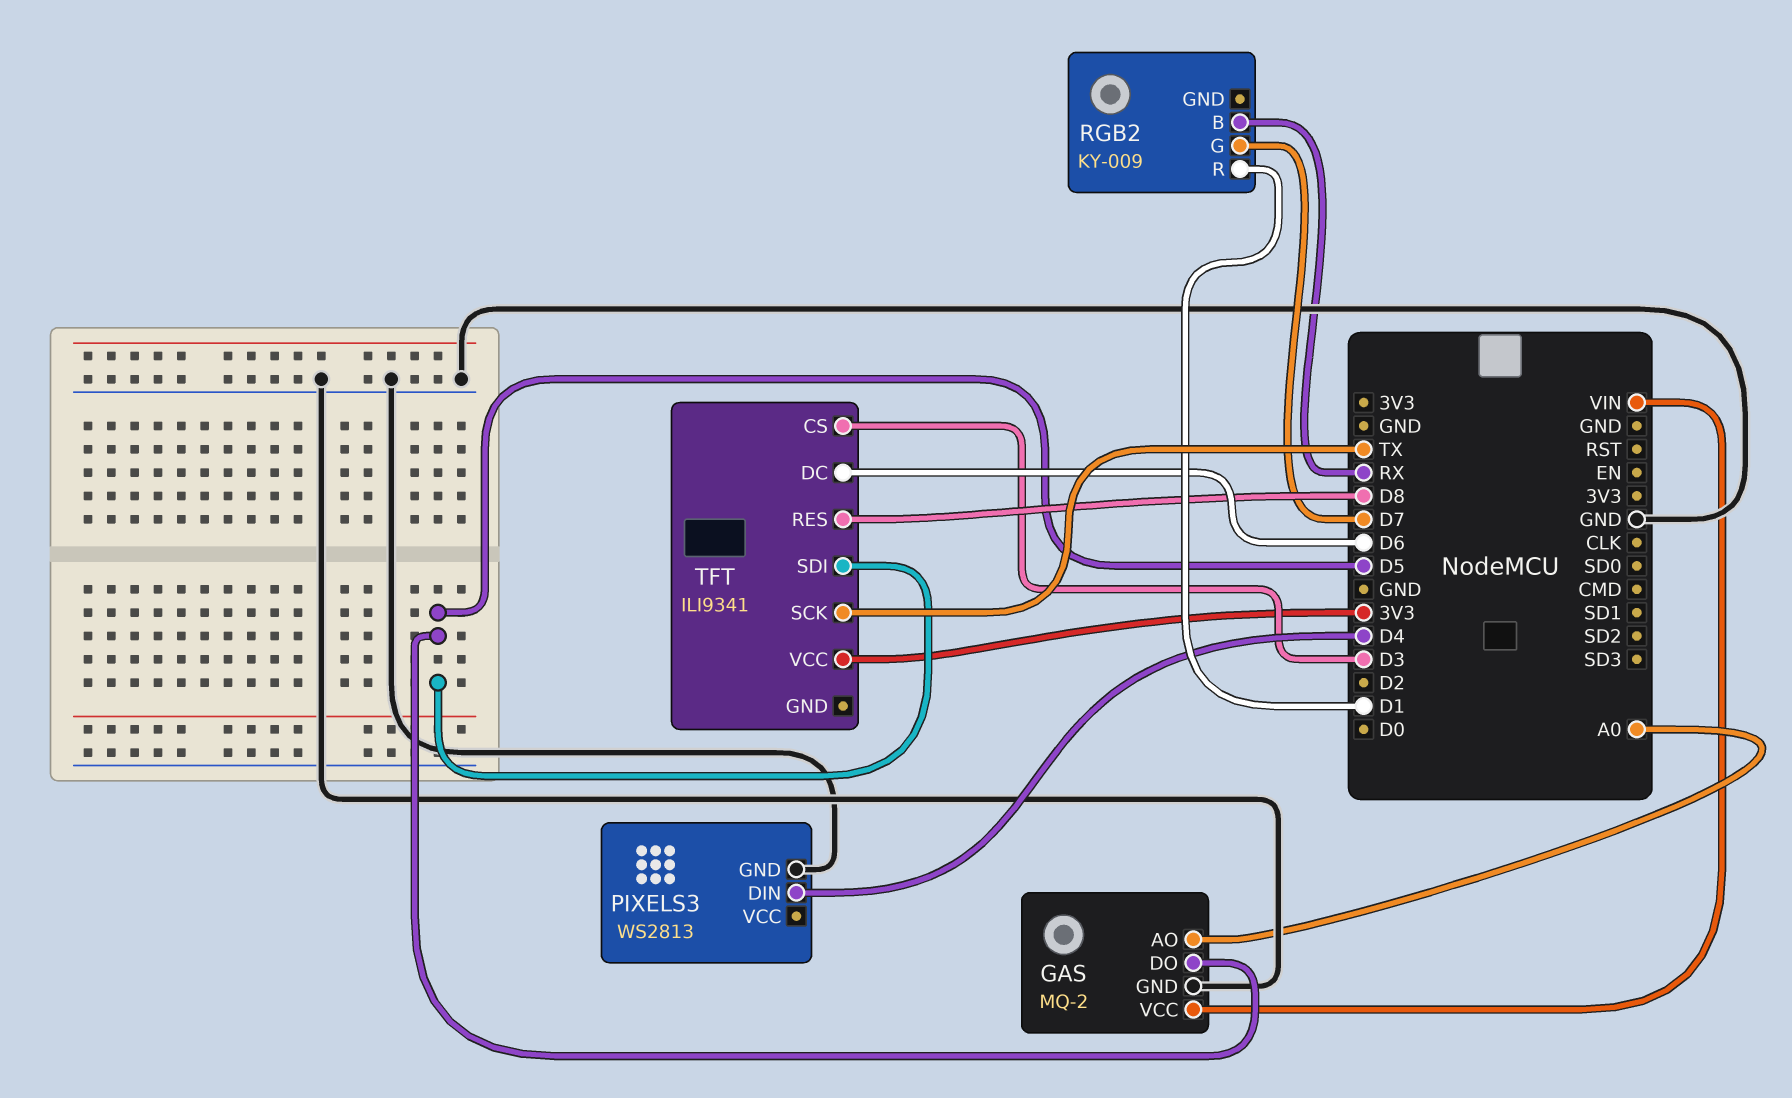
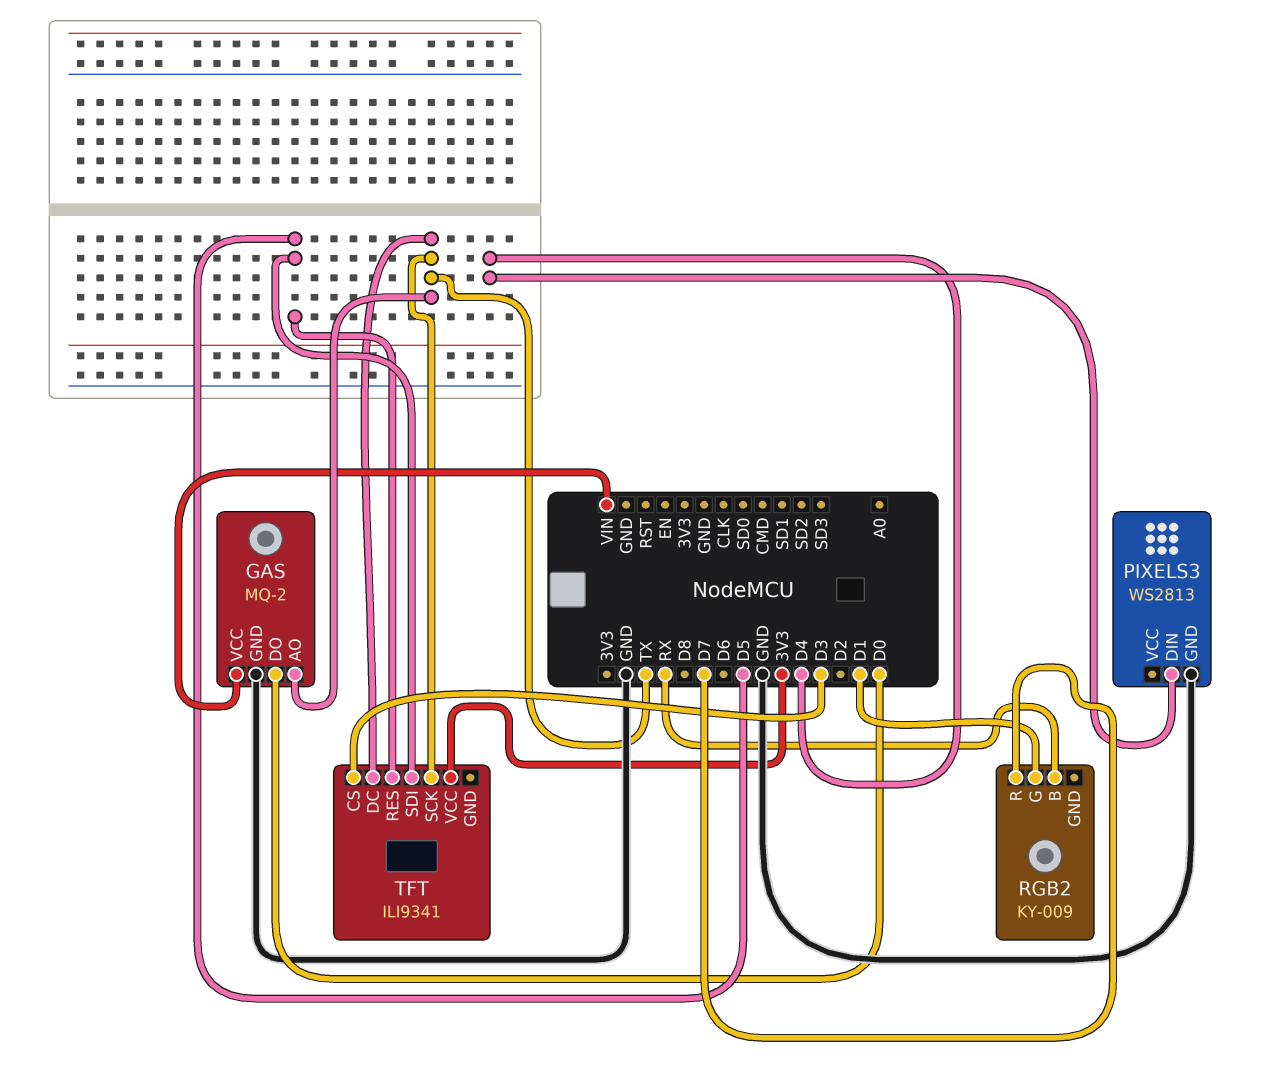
GAS pin AO: A0 -> TX
GAS pin DO: D5 -> D0
RGB2 pin G: D7 -> D1
RGB2 pin R: D1 -> D7
TFT pin DC: D6 -> TX
TFT pin RES: D8 -> D5

